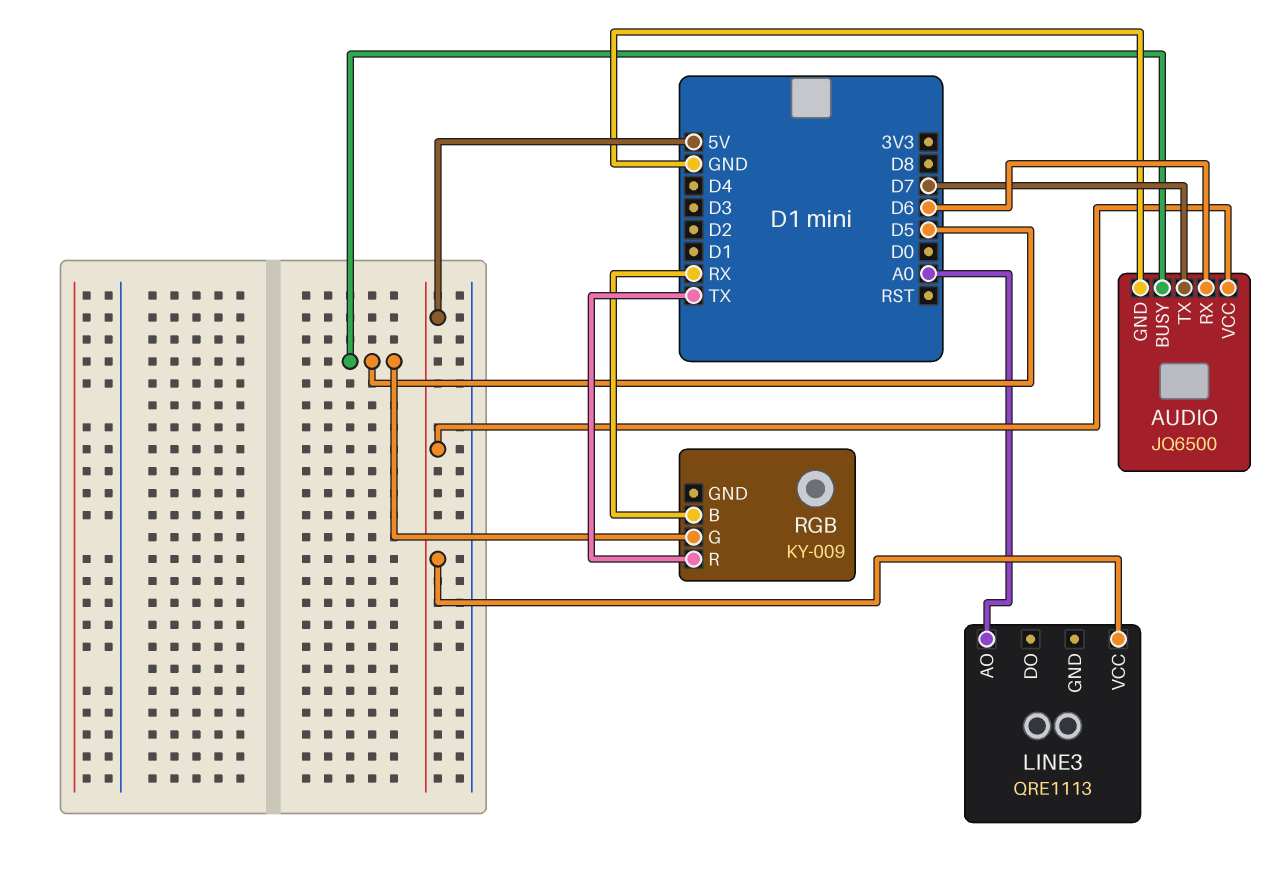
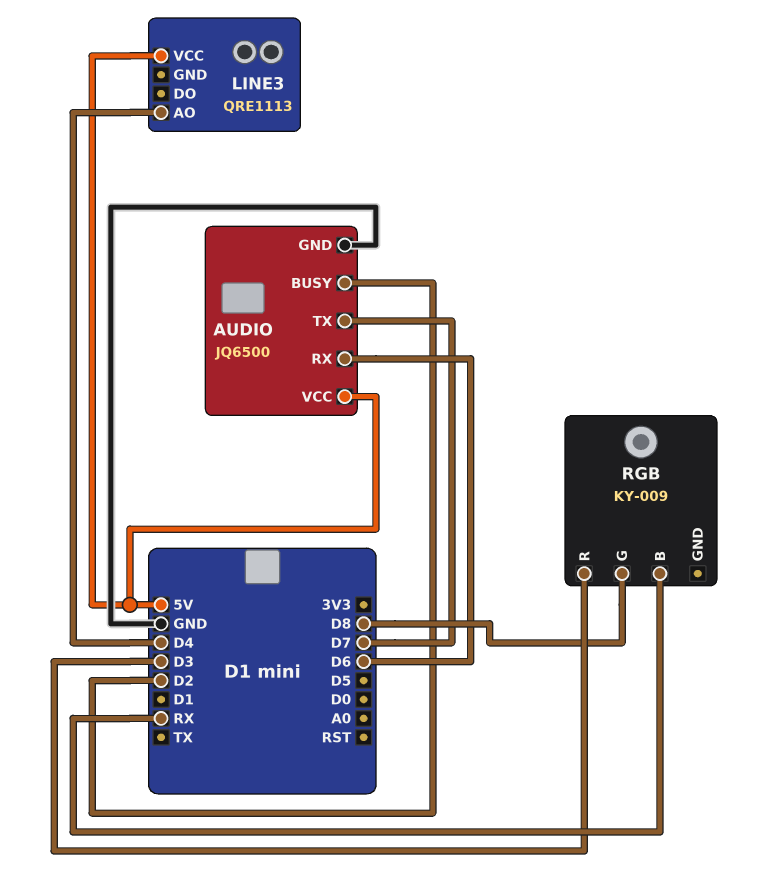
AUDIO pin BUSY: D5 -> D2
LINE3 pin AO: A0 -> D4
RGB pin G: D5 -> D8
RGB pin R: TX -> D3

